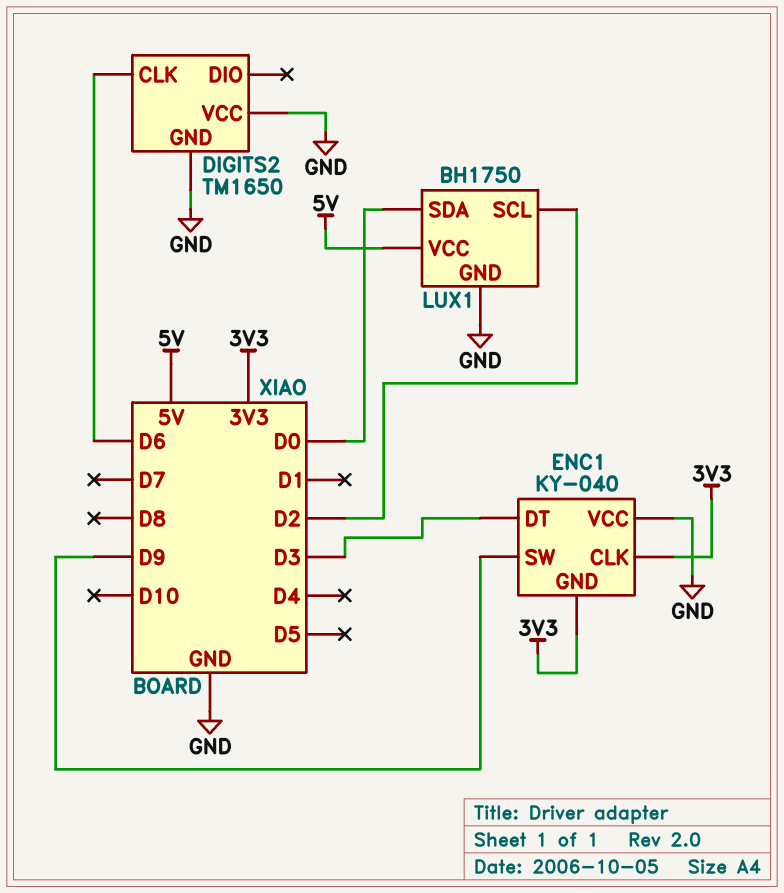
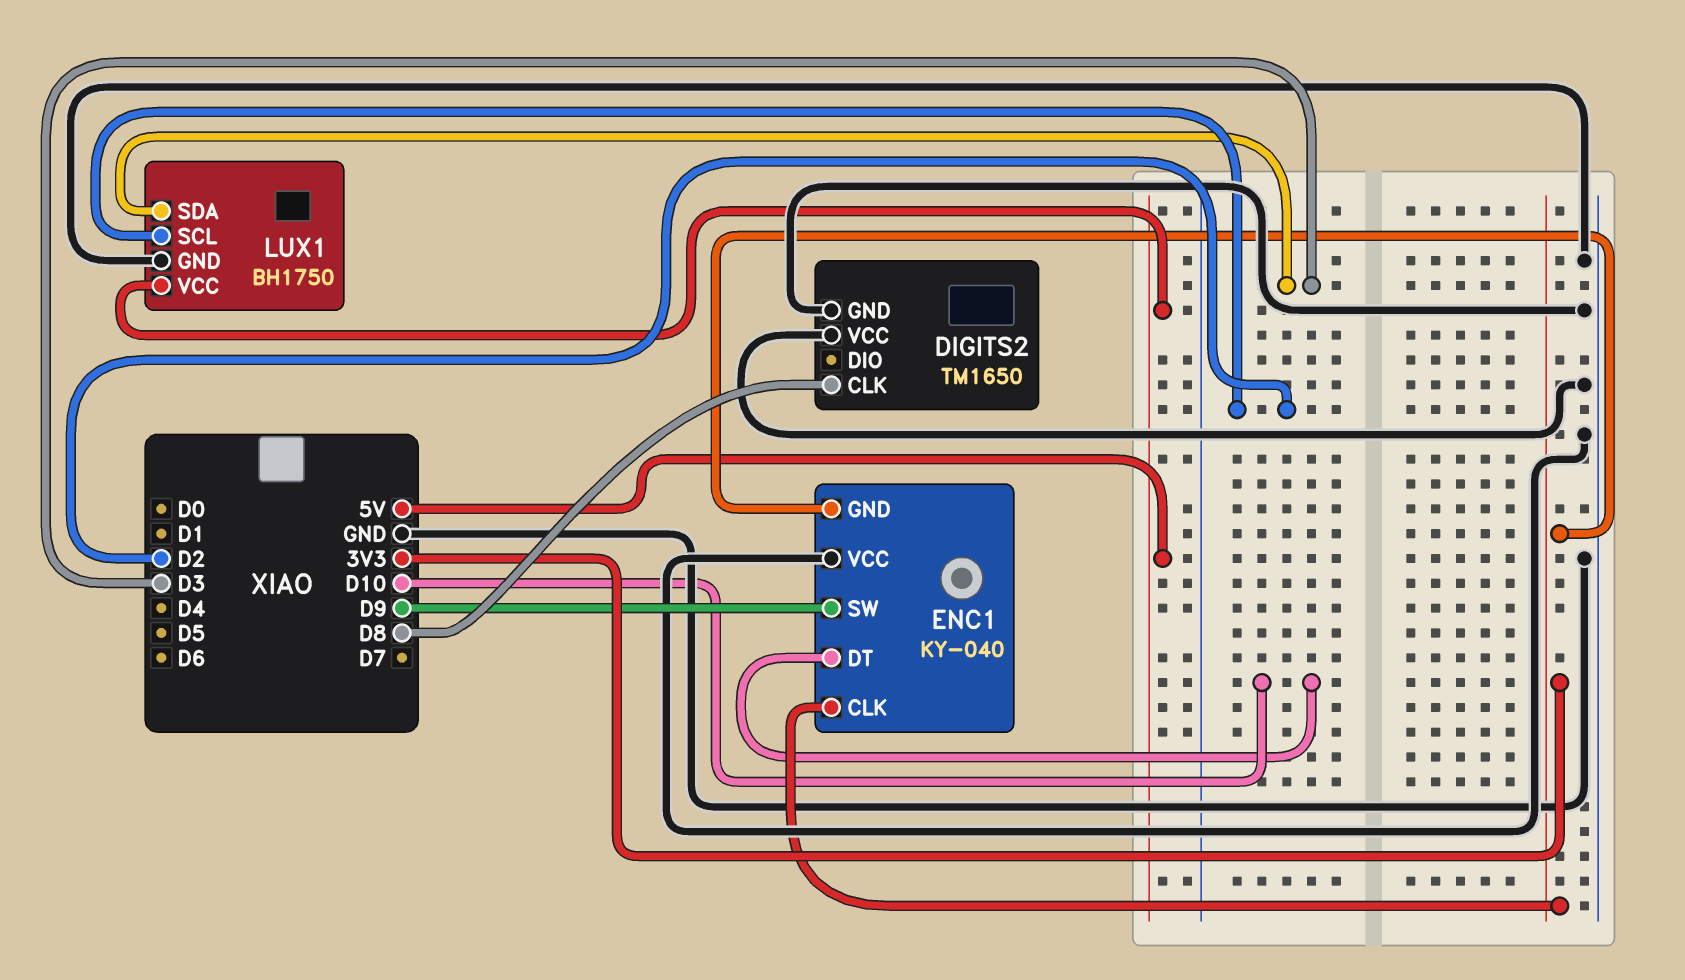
DIGITS2 pin CLK: D6 -> D8
ENC1 pin DT: D3 -> D10
LUX1 pin SDA: D0 -> D3

